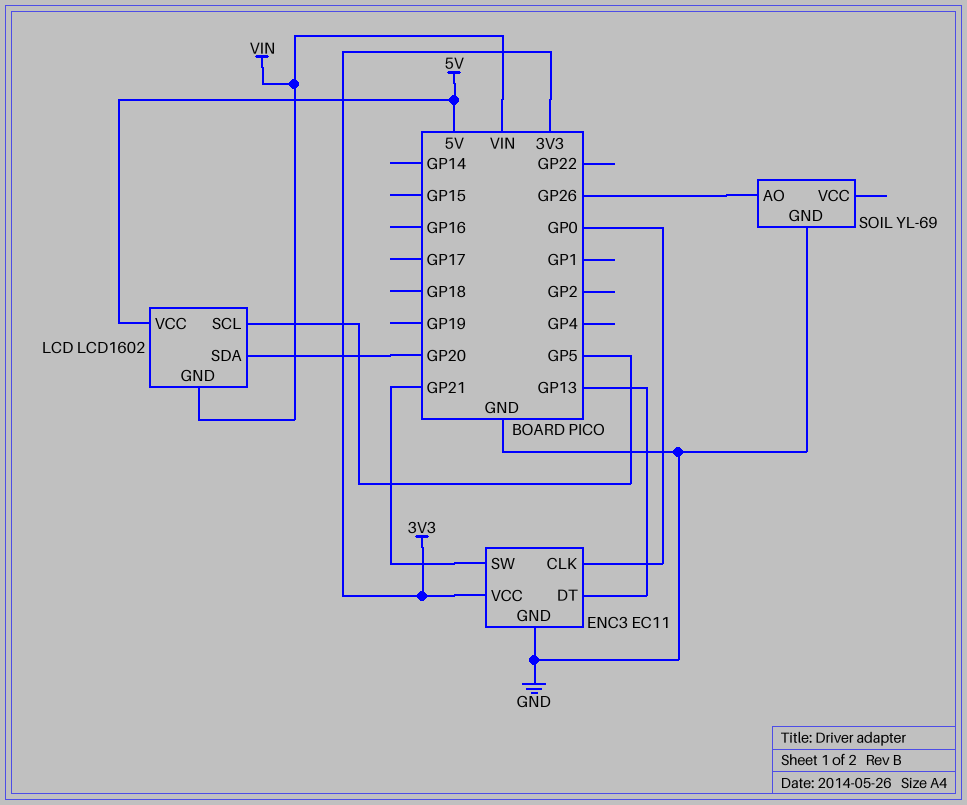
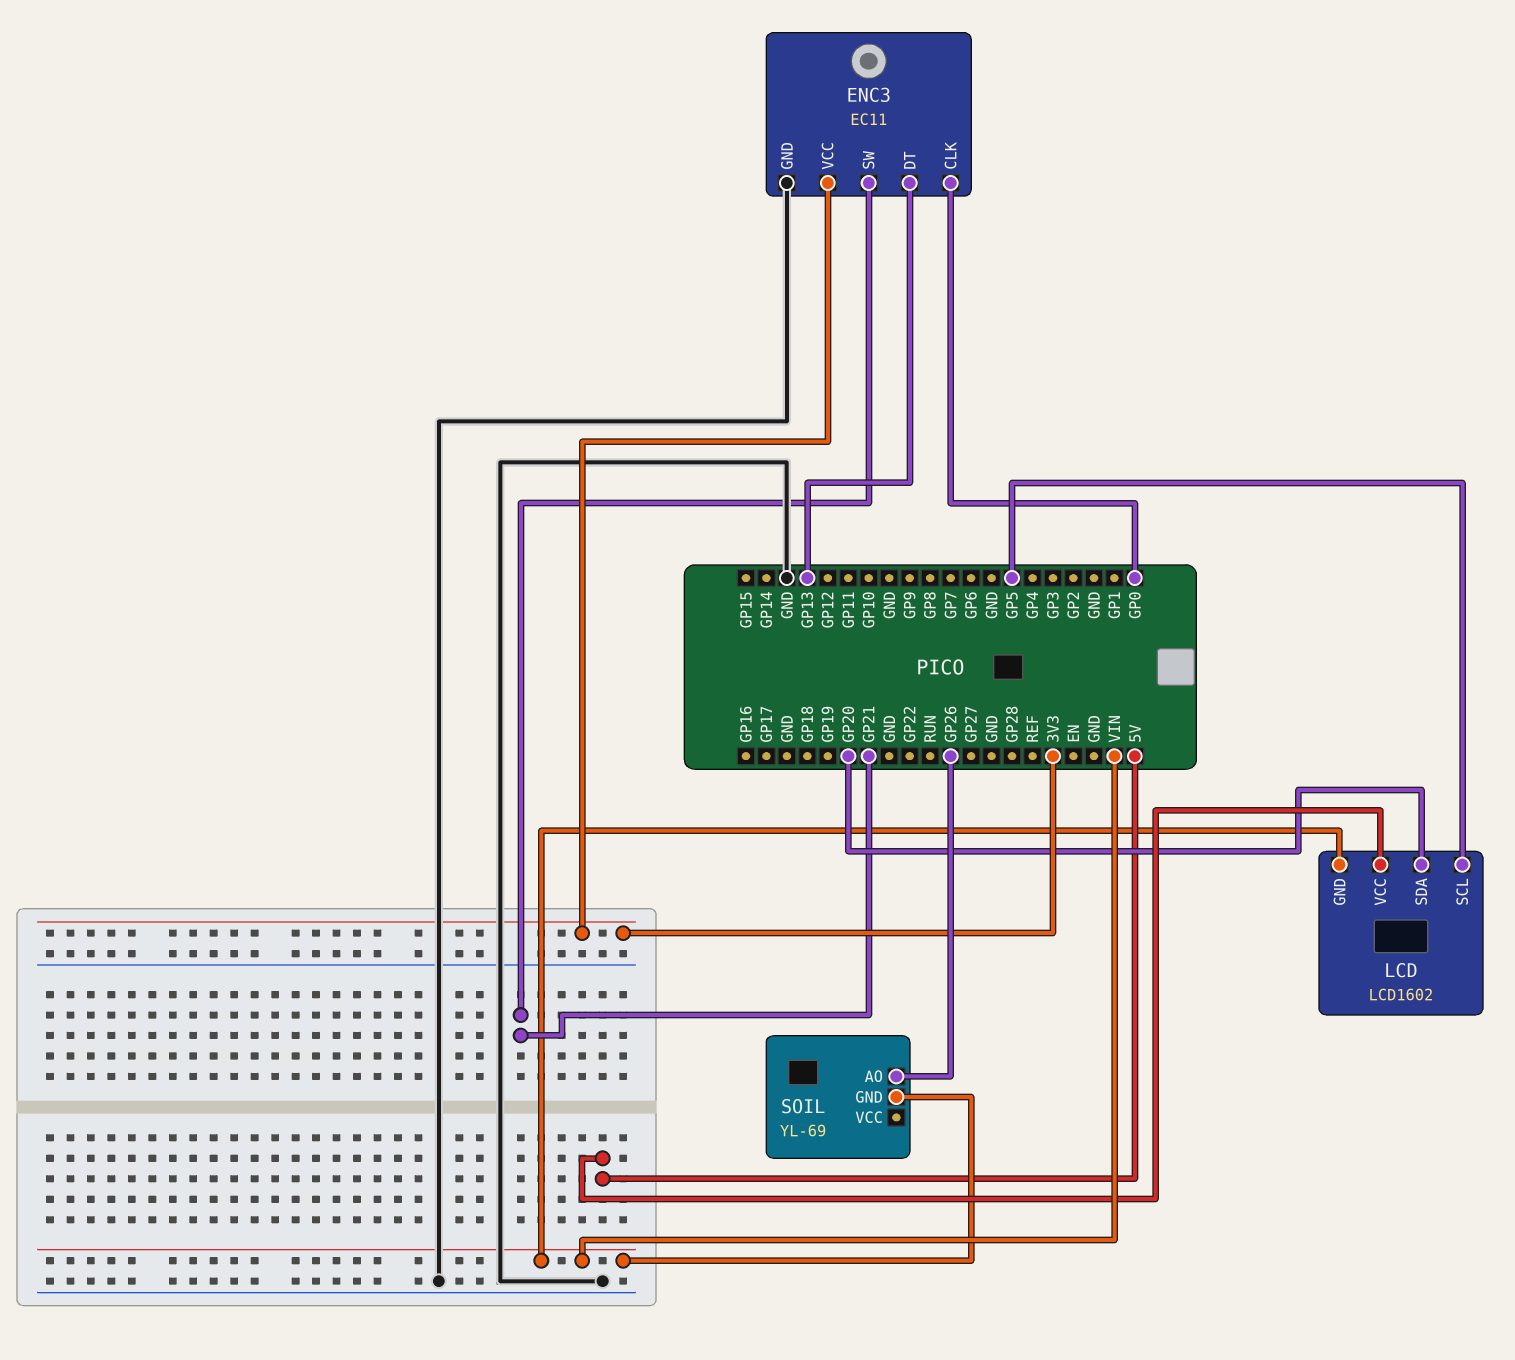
SOIL pin GND: GND -> VIN

